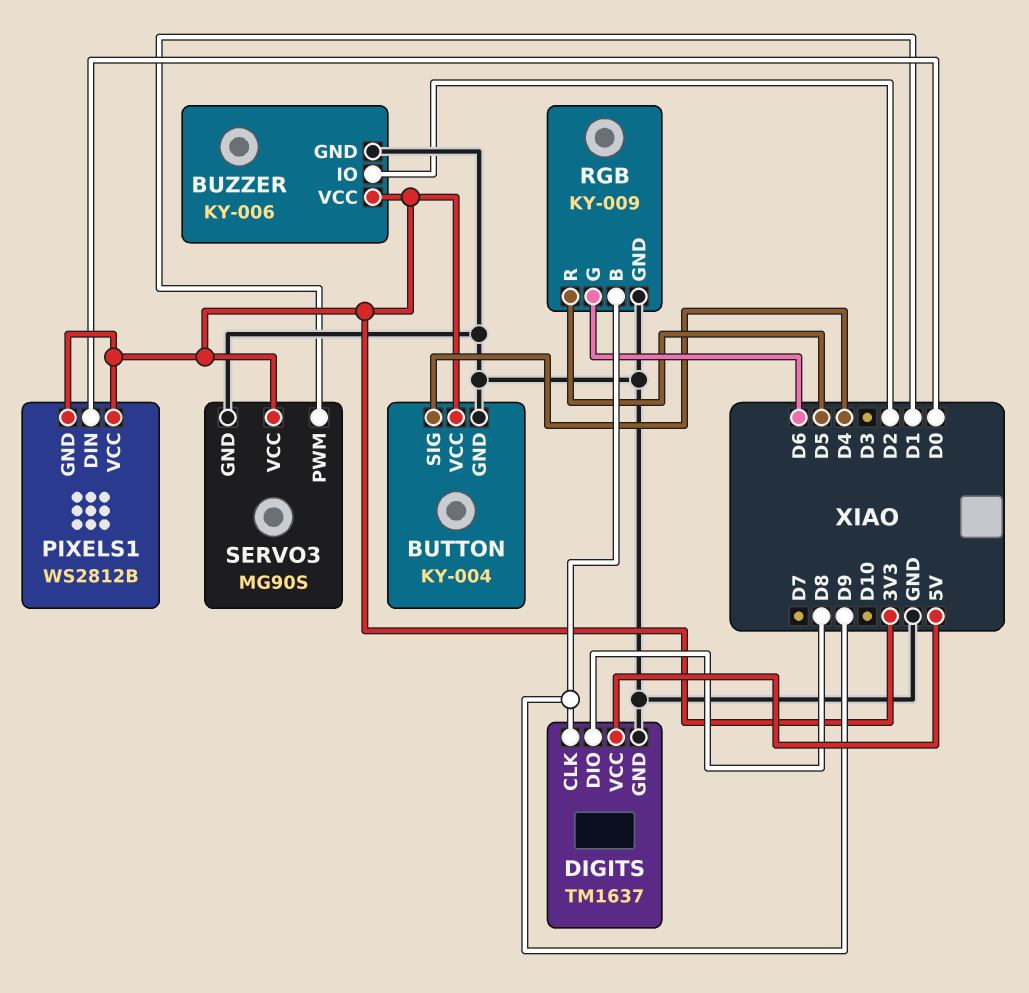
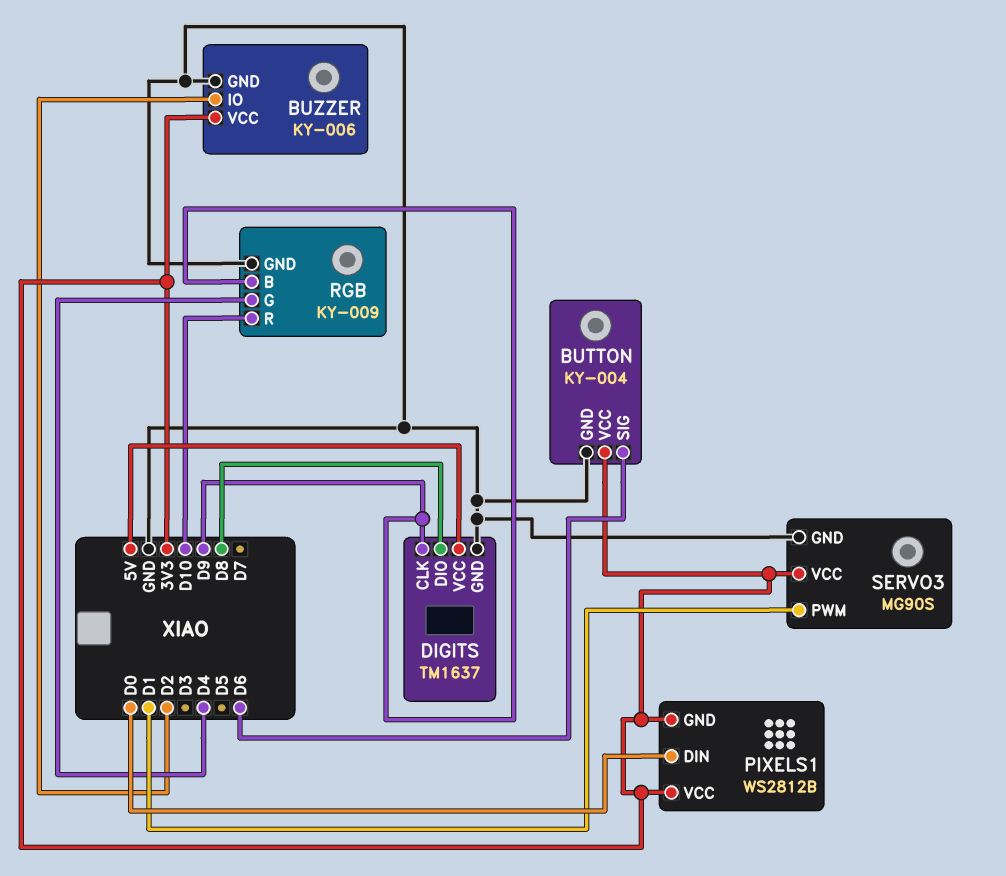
BUTTON pin SIG: D4 -> D6
RGB pin G: D6 -> D4
RGB pin R: D5 -> D10

